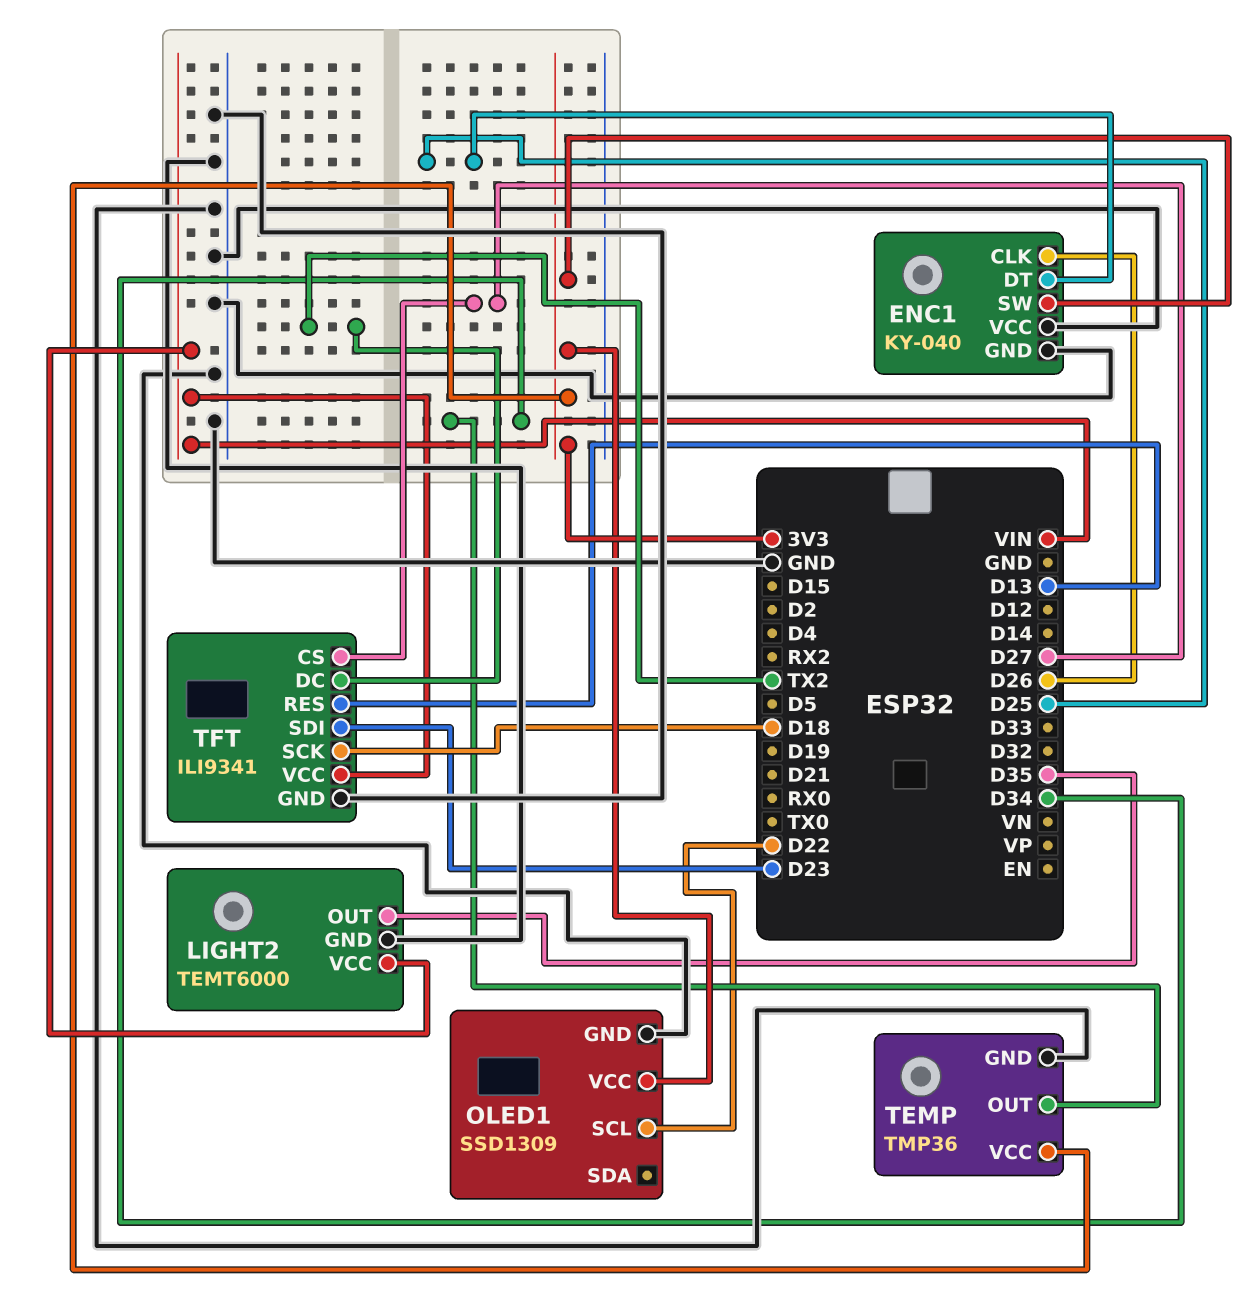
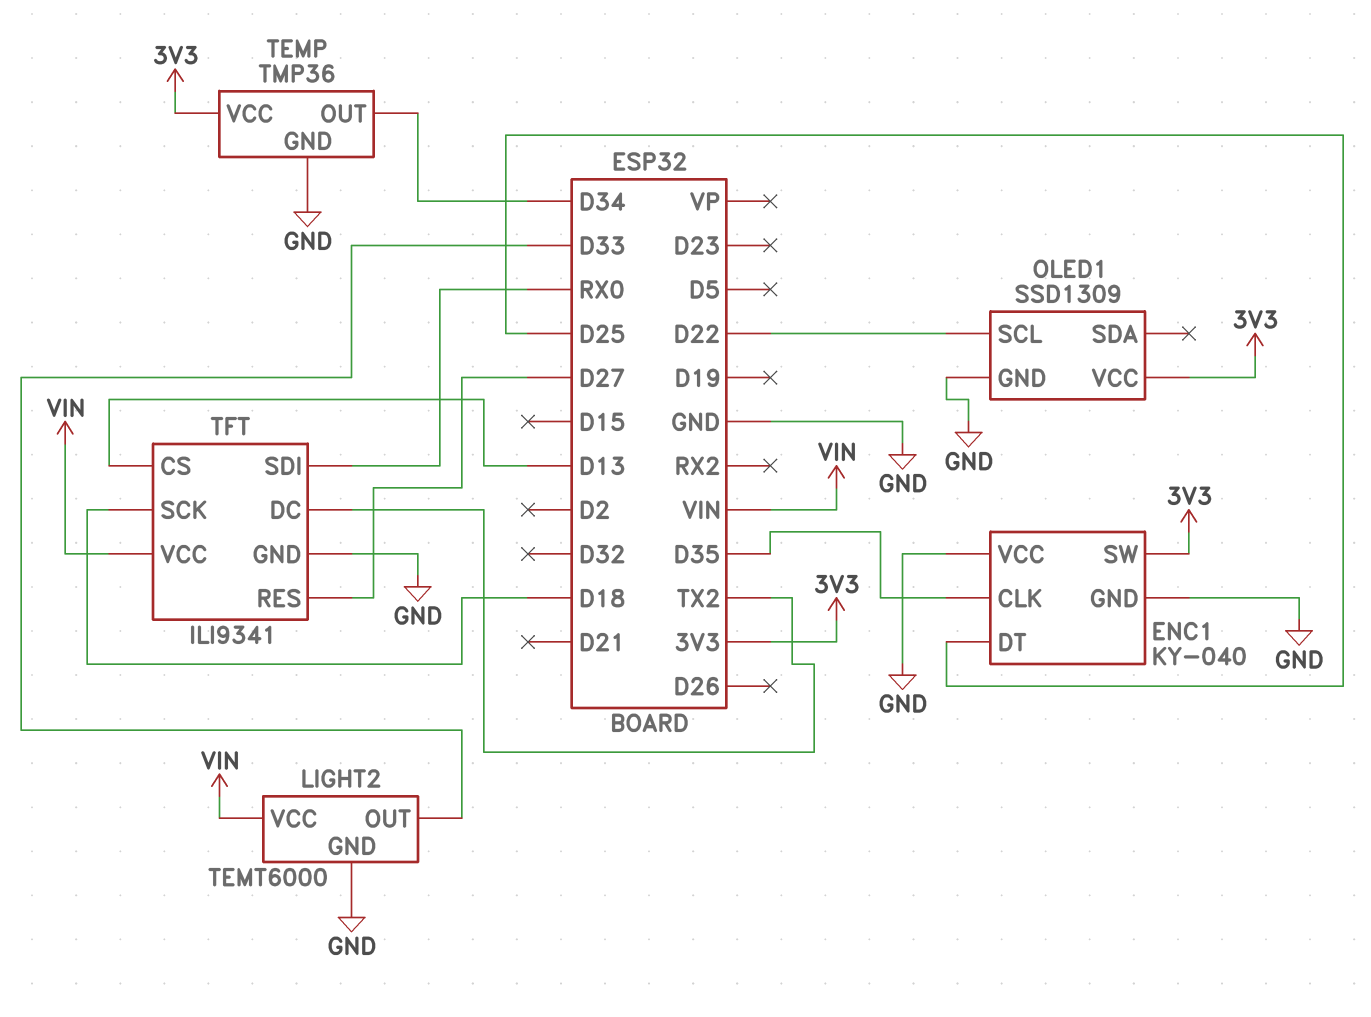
ENC1 pin CLK: D26 -> D35
LIGHT2 pin OUT: D35 -> D33
TFT pin CS: D27 -> D13
TFT pin RES: D13 -> D27
TFT pin SDI: D23 -> RX0

